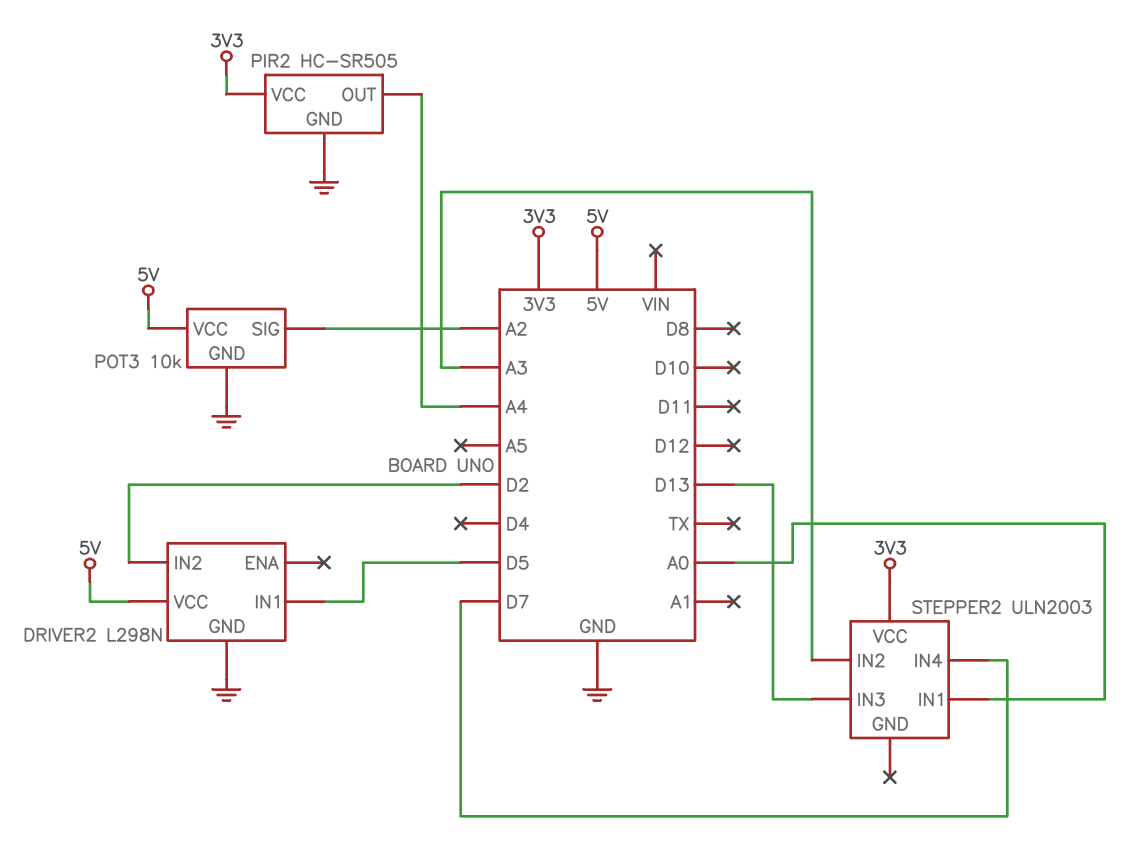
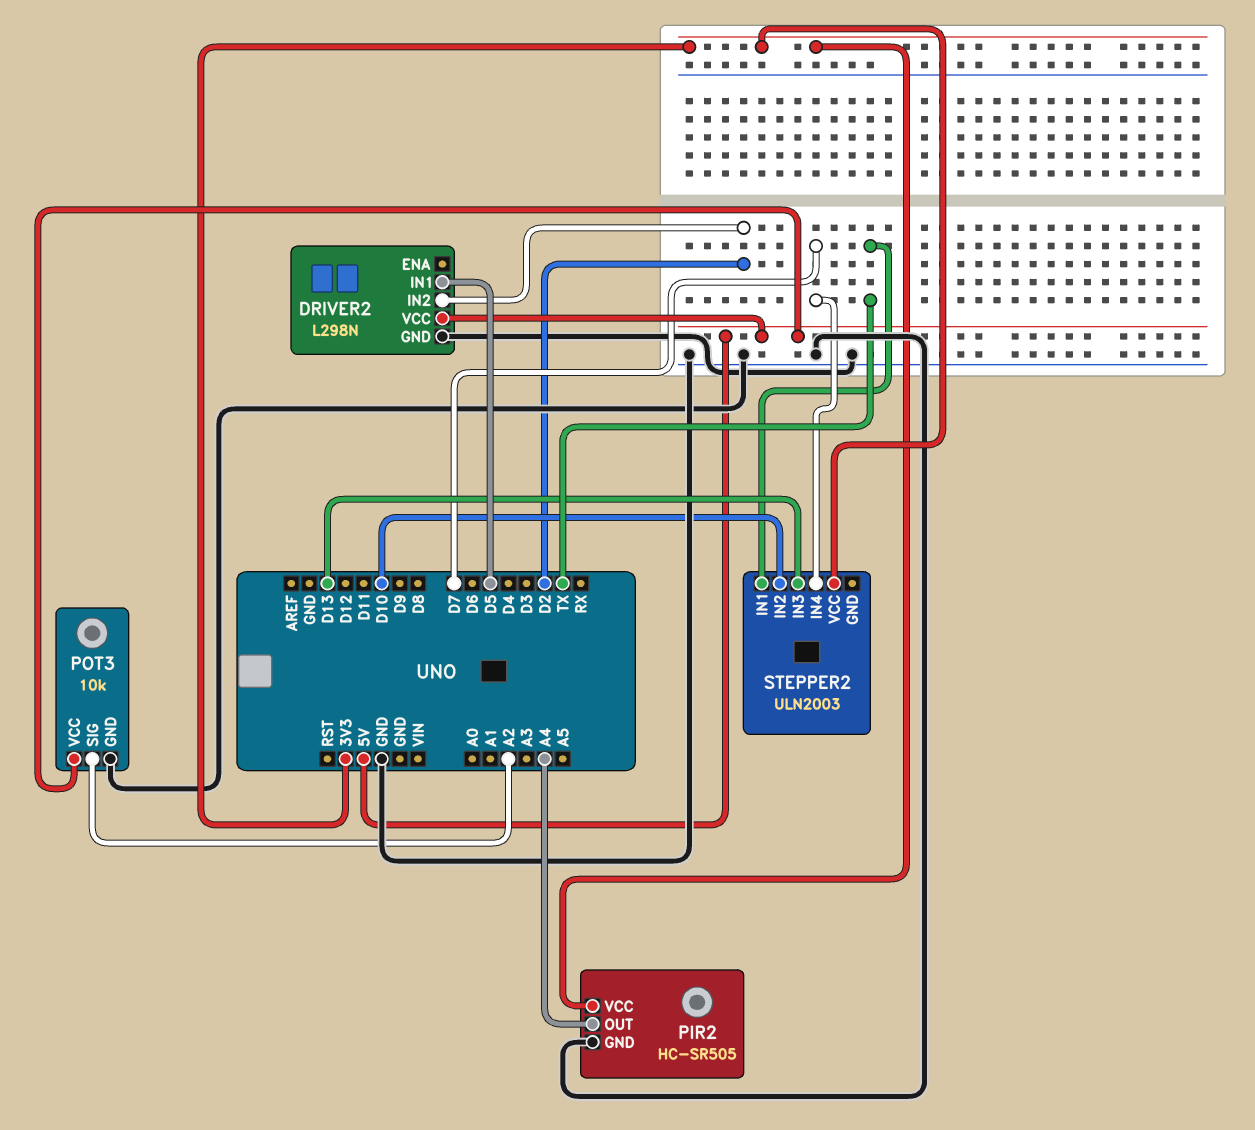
STEPPER2 pin IN1: A0 -> TX
STEPPER2 pin IN2: A3 -> D10

